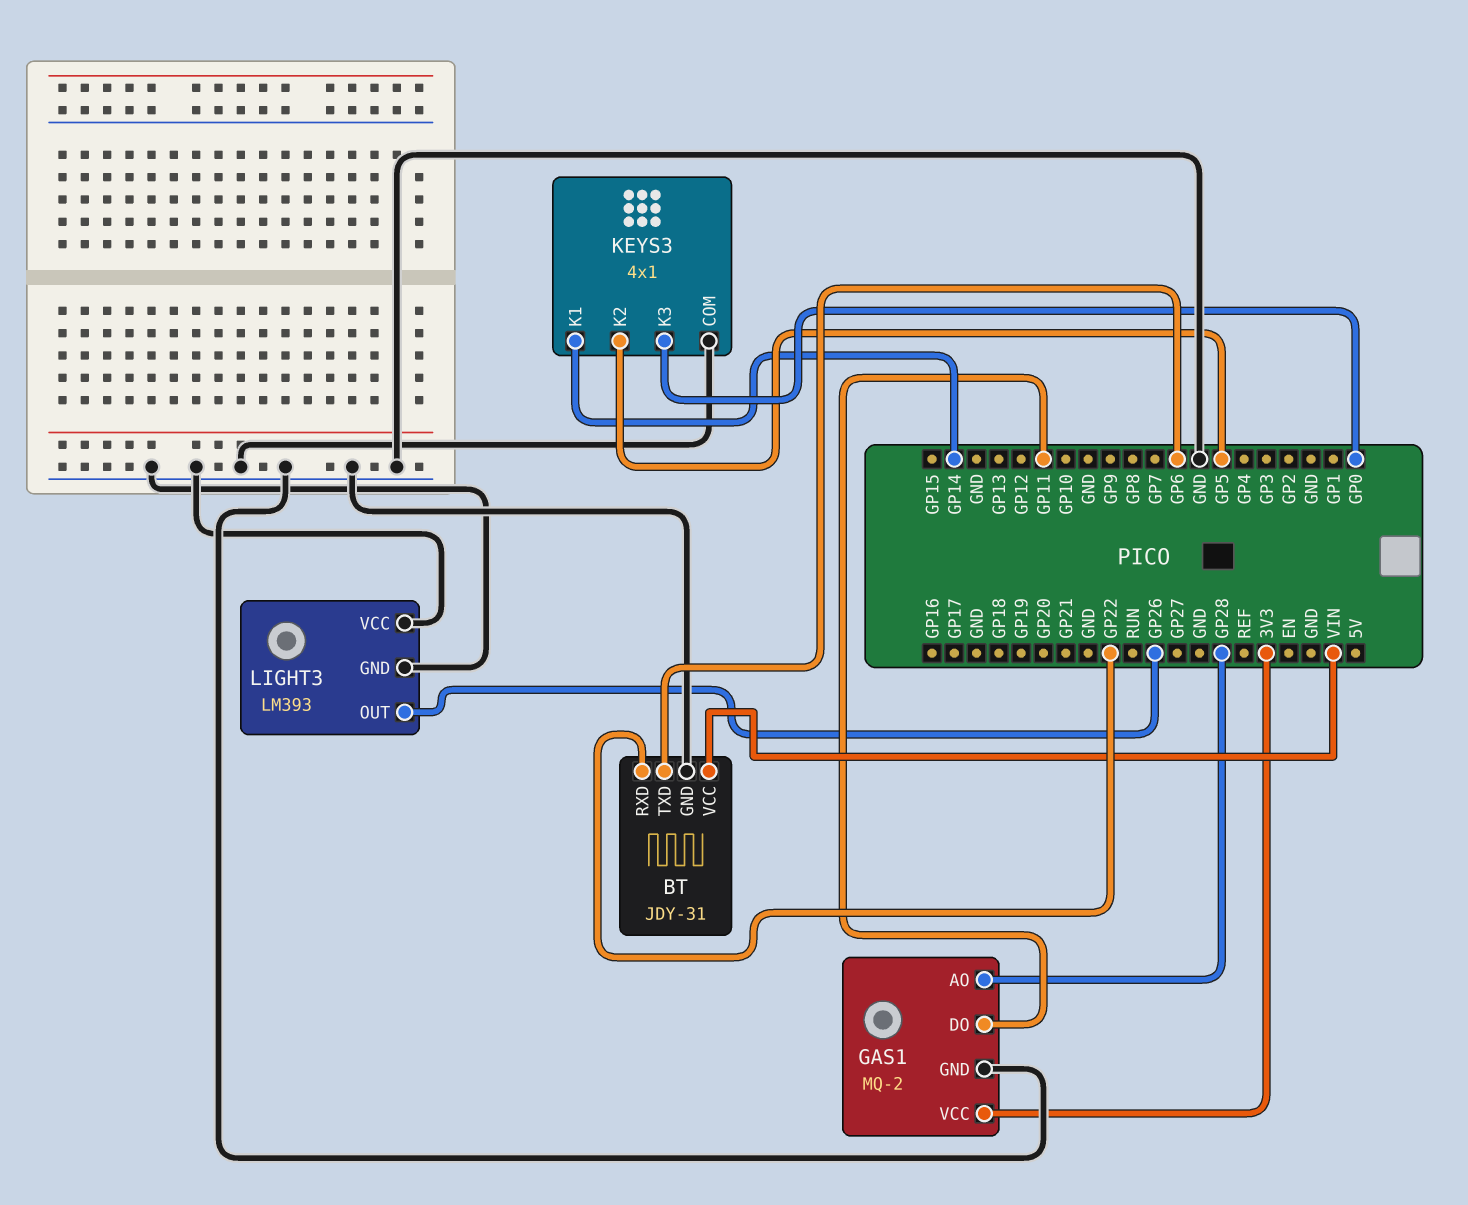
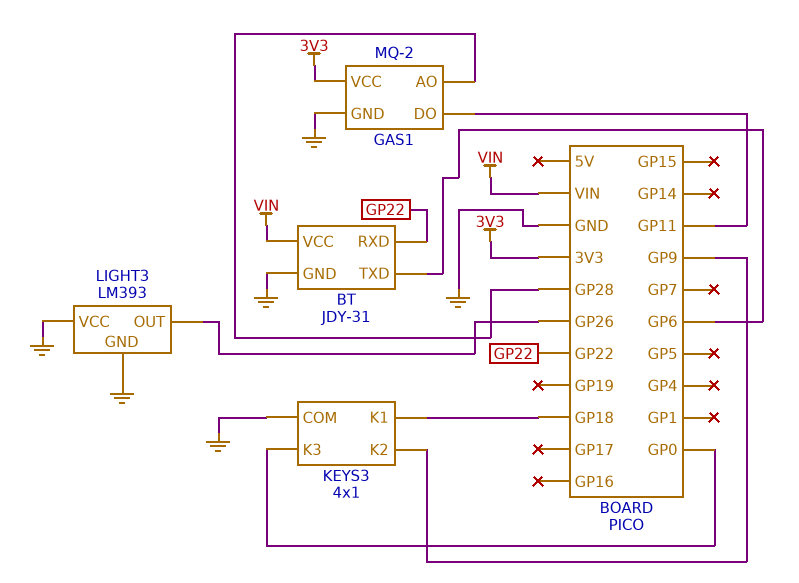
KEYS3 pin K1: GP14 -> GP18
KEYS3 pin K2: GP5 -> GP9

